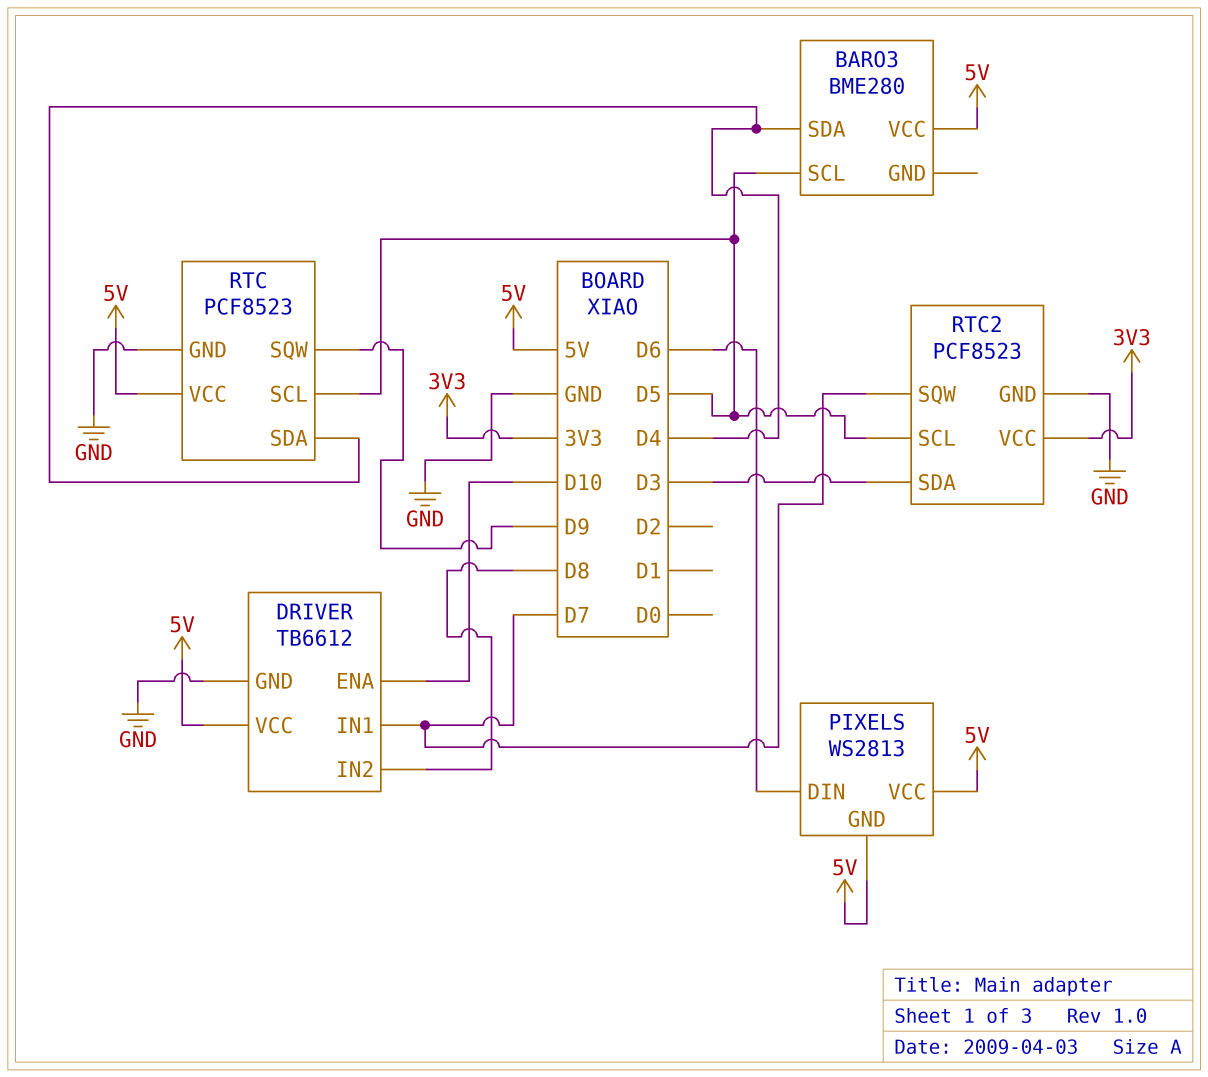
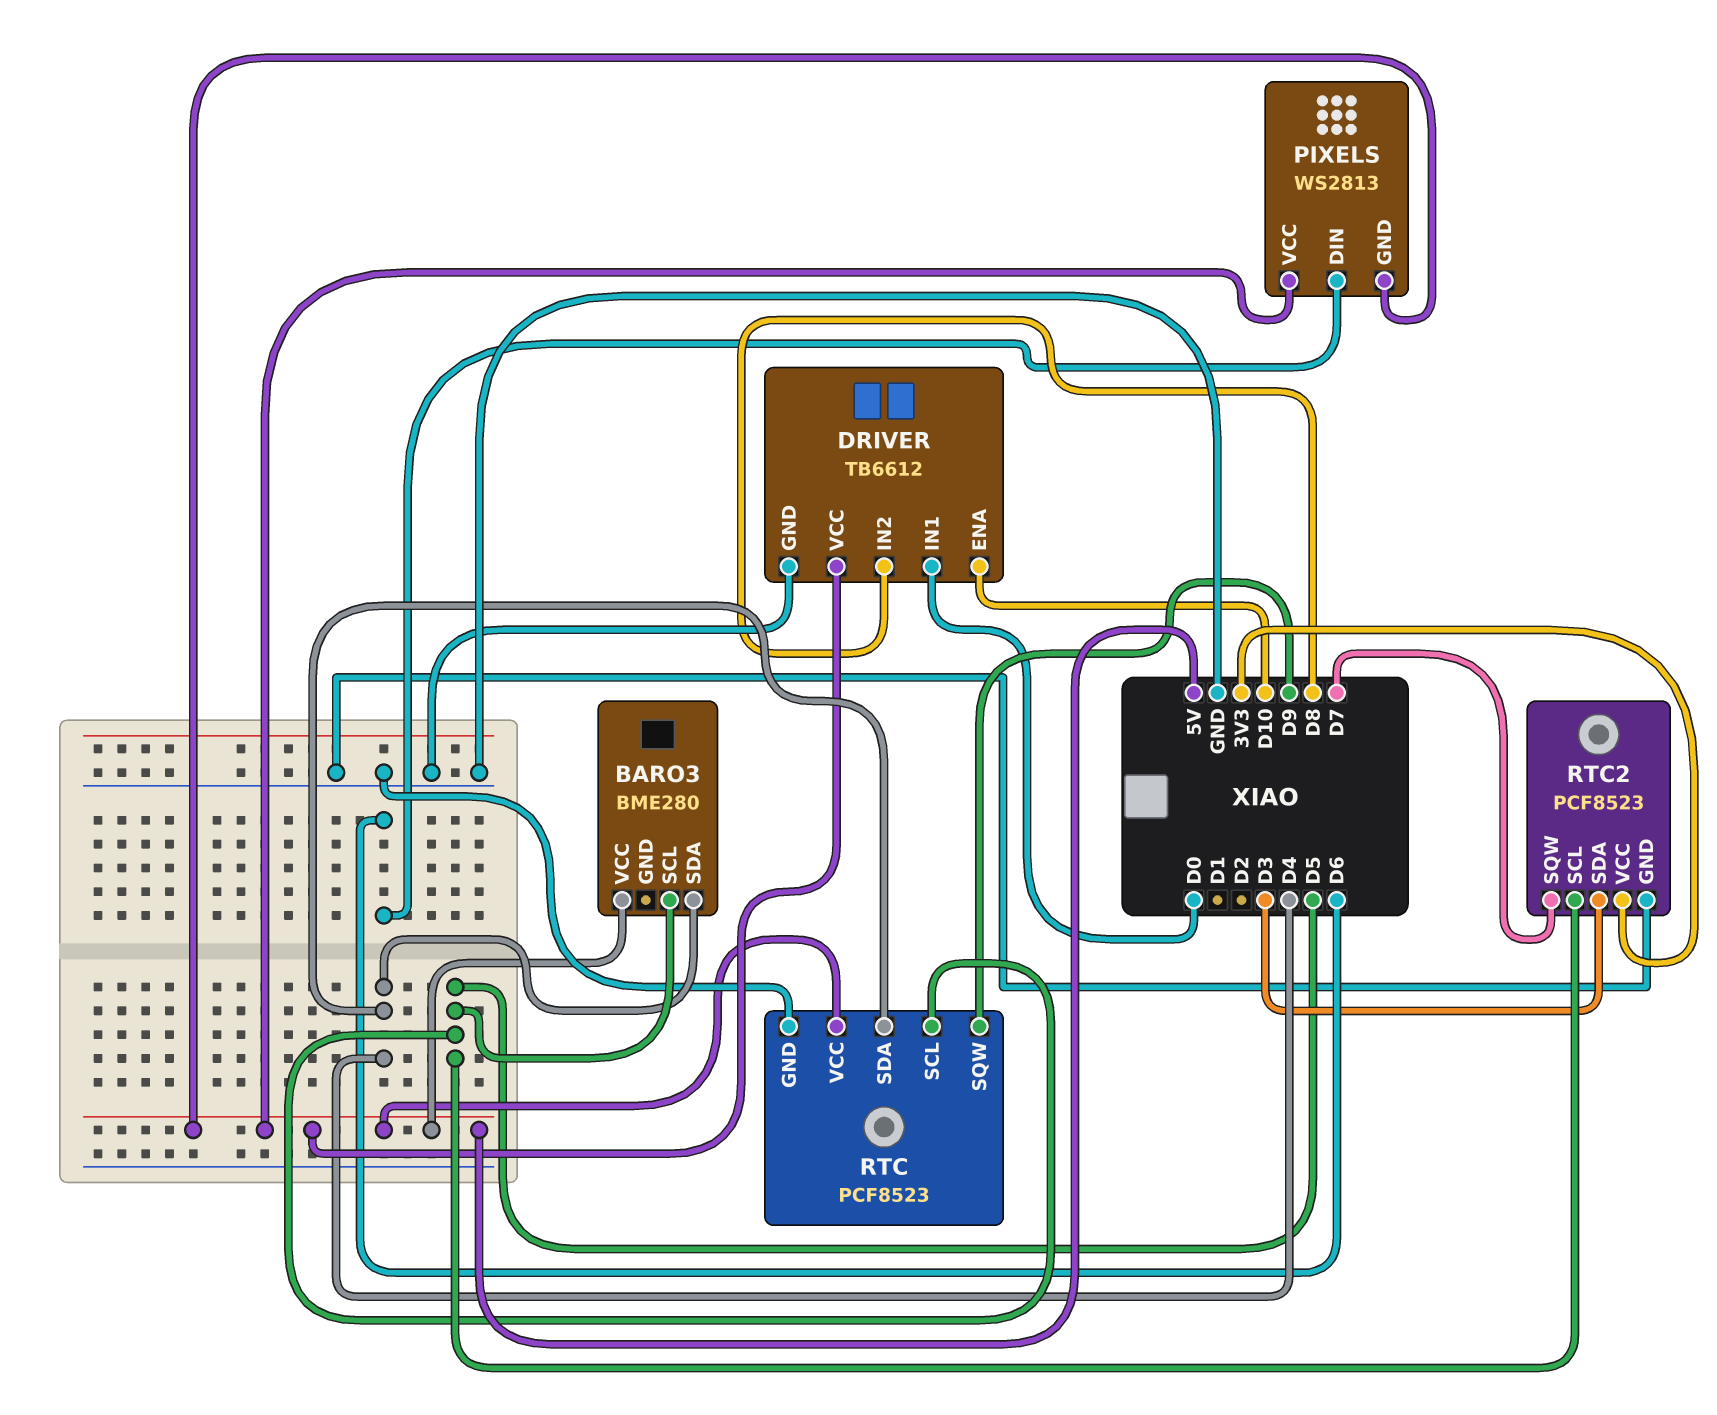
DRIVER pin IN1: D7 -> D0

